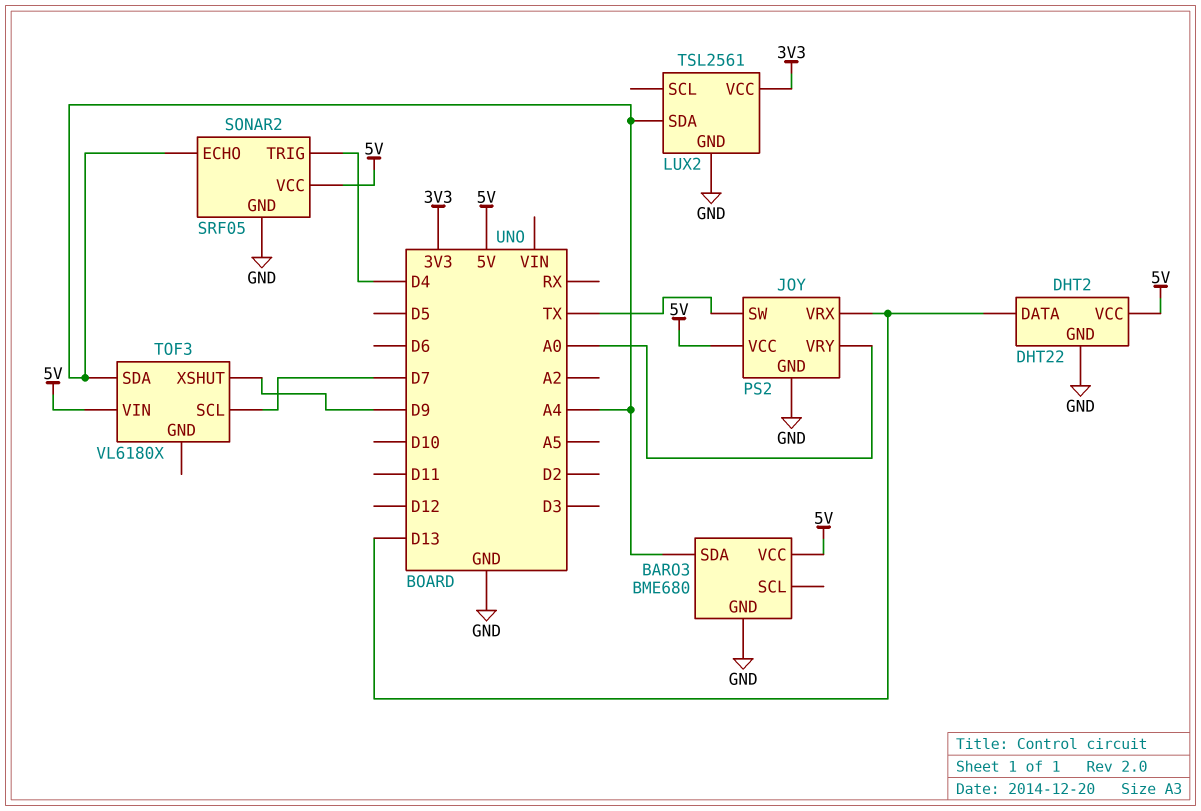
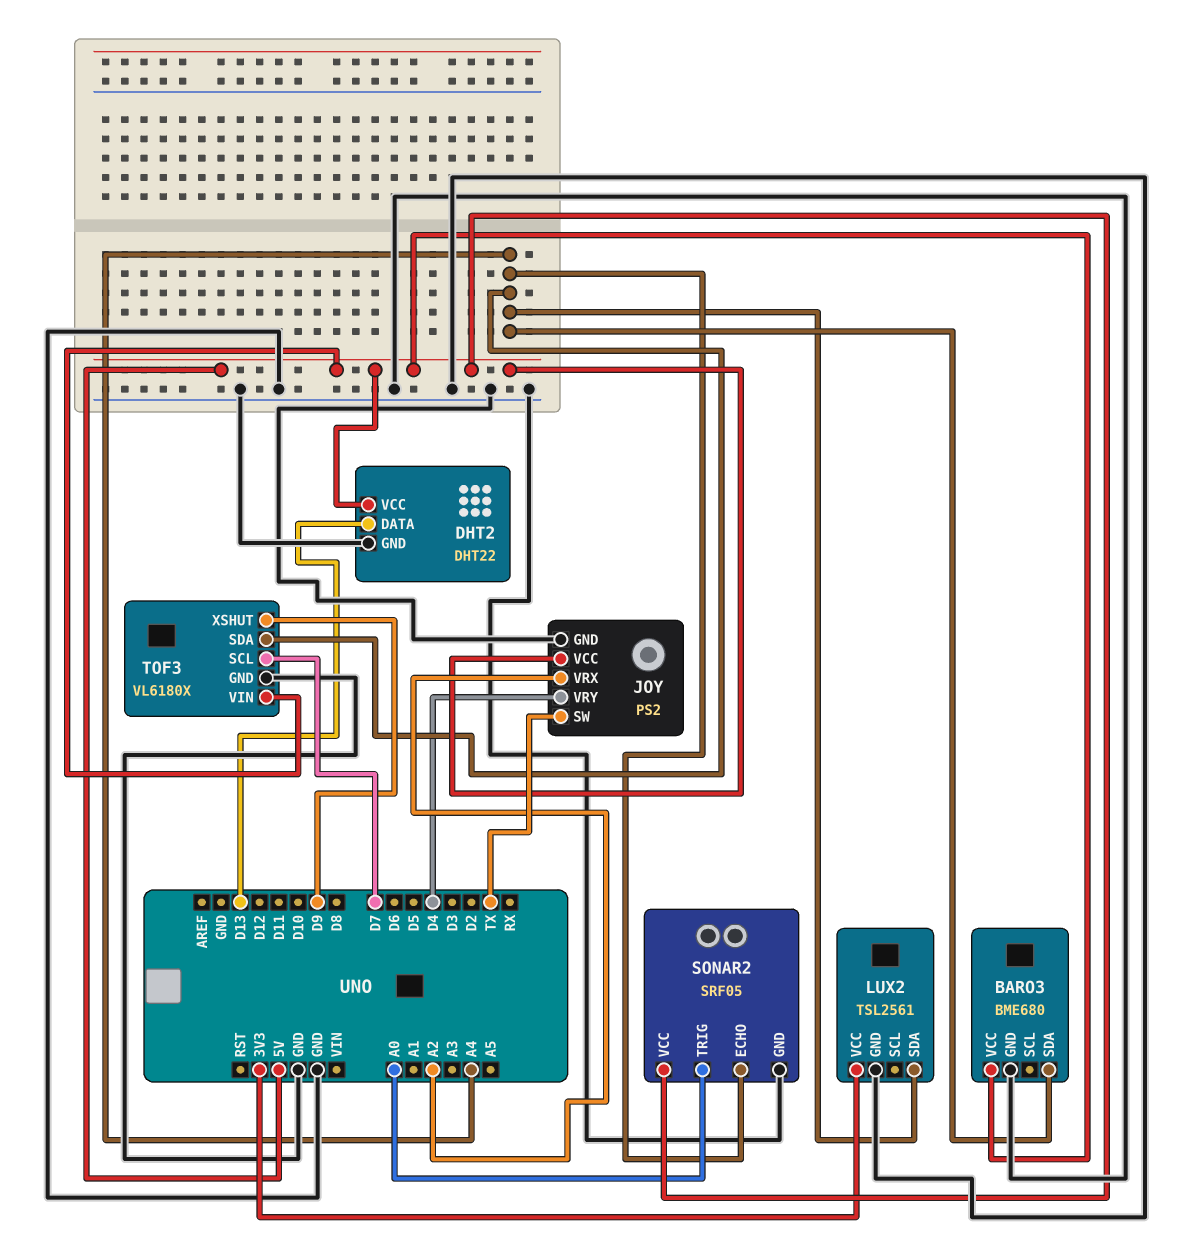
JOY pin VRX: D13 -> A2
JOY pin VRY: A0 -> D4
SONAR2 pin TRIG: D4 -> A0
TOF3 pin GND: none -> GND

